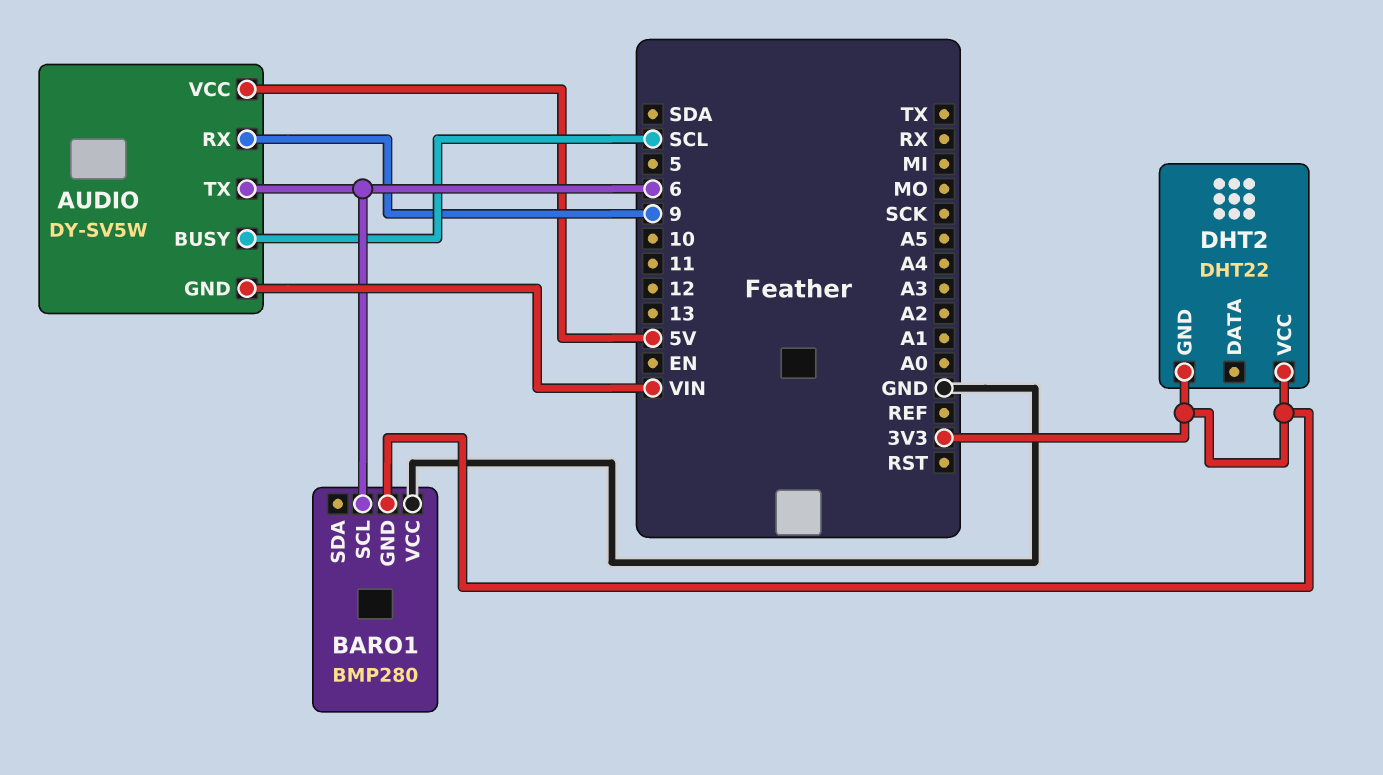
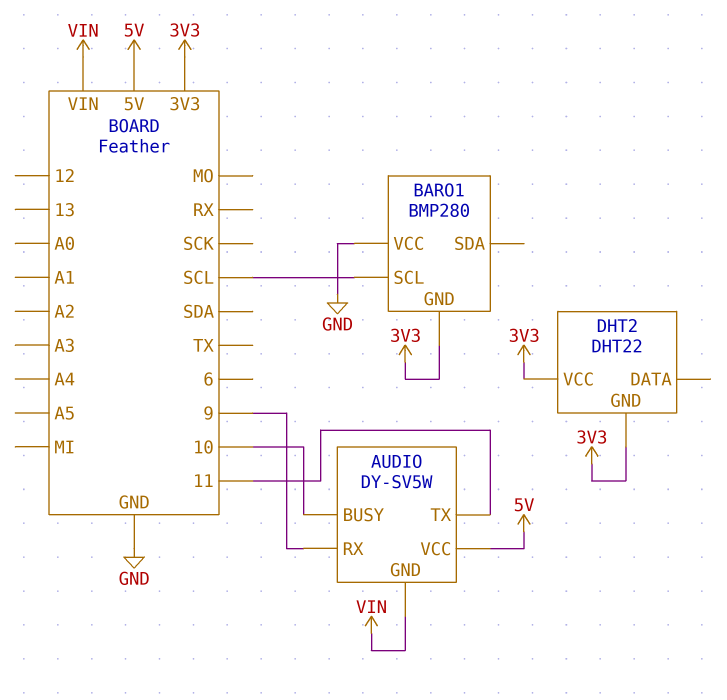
AUDIO pin BUSY: SCL -> 10
AUDIO pin TX: 6 -> 11
BARO1 pin SCL: 6 -> SCL

